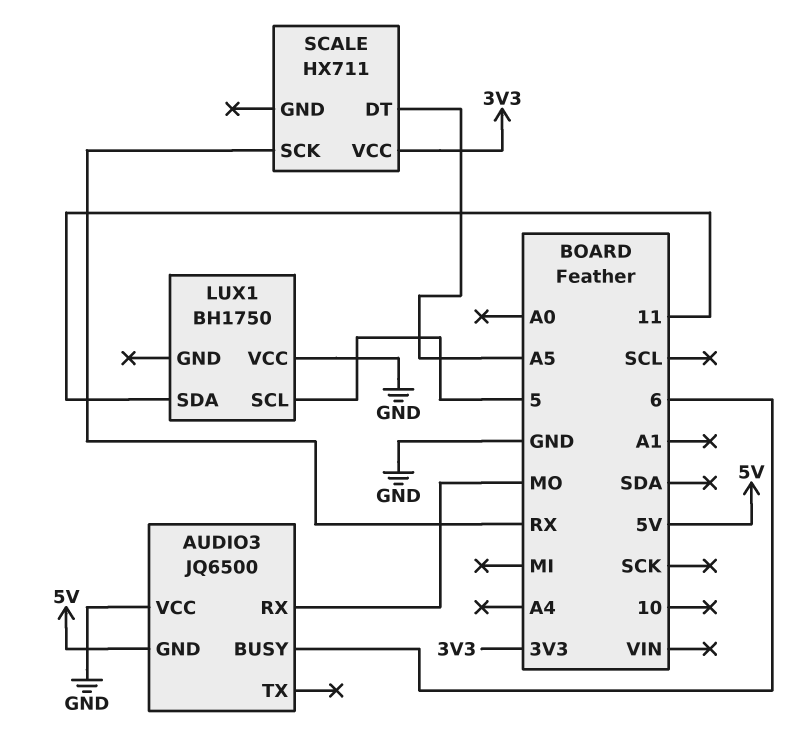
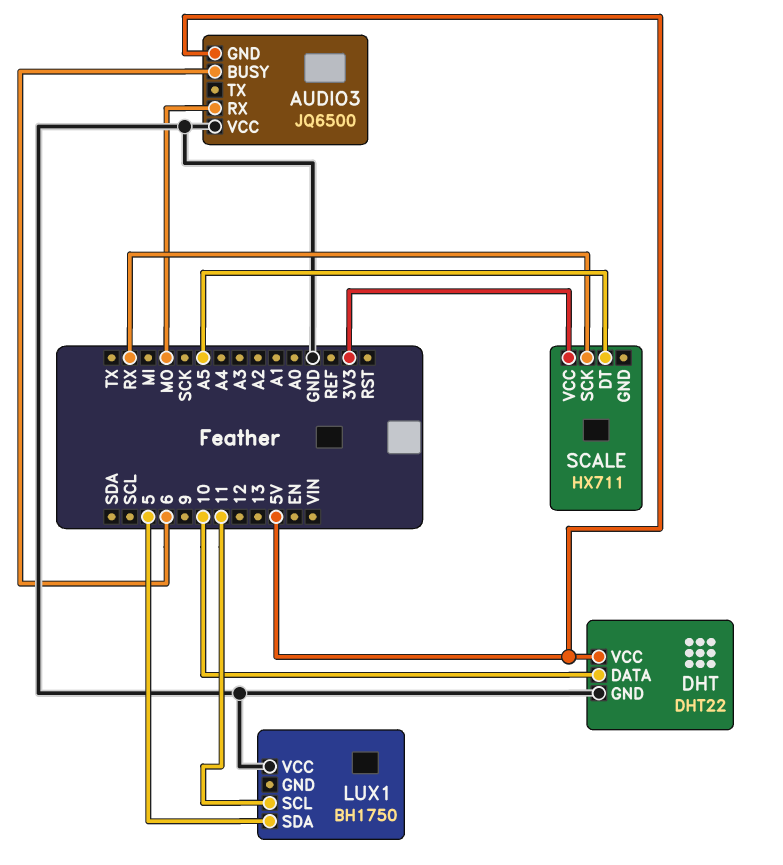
DHT: none -> DHT22
DHT pin DATA: none -> 10
DHT pin GND: none -> GND
DHT pin VCC: none -> 5V
LUX1 pin SCL: 5 -> 11
LUX1 pin SDA: 11 -> 5

